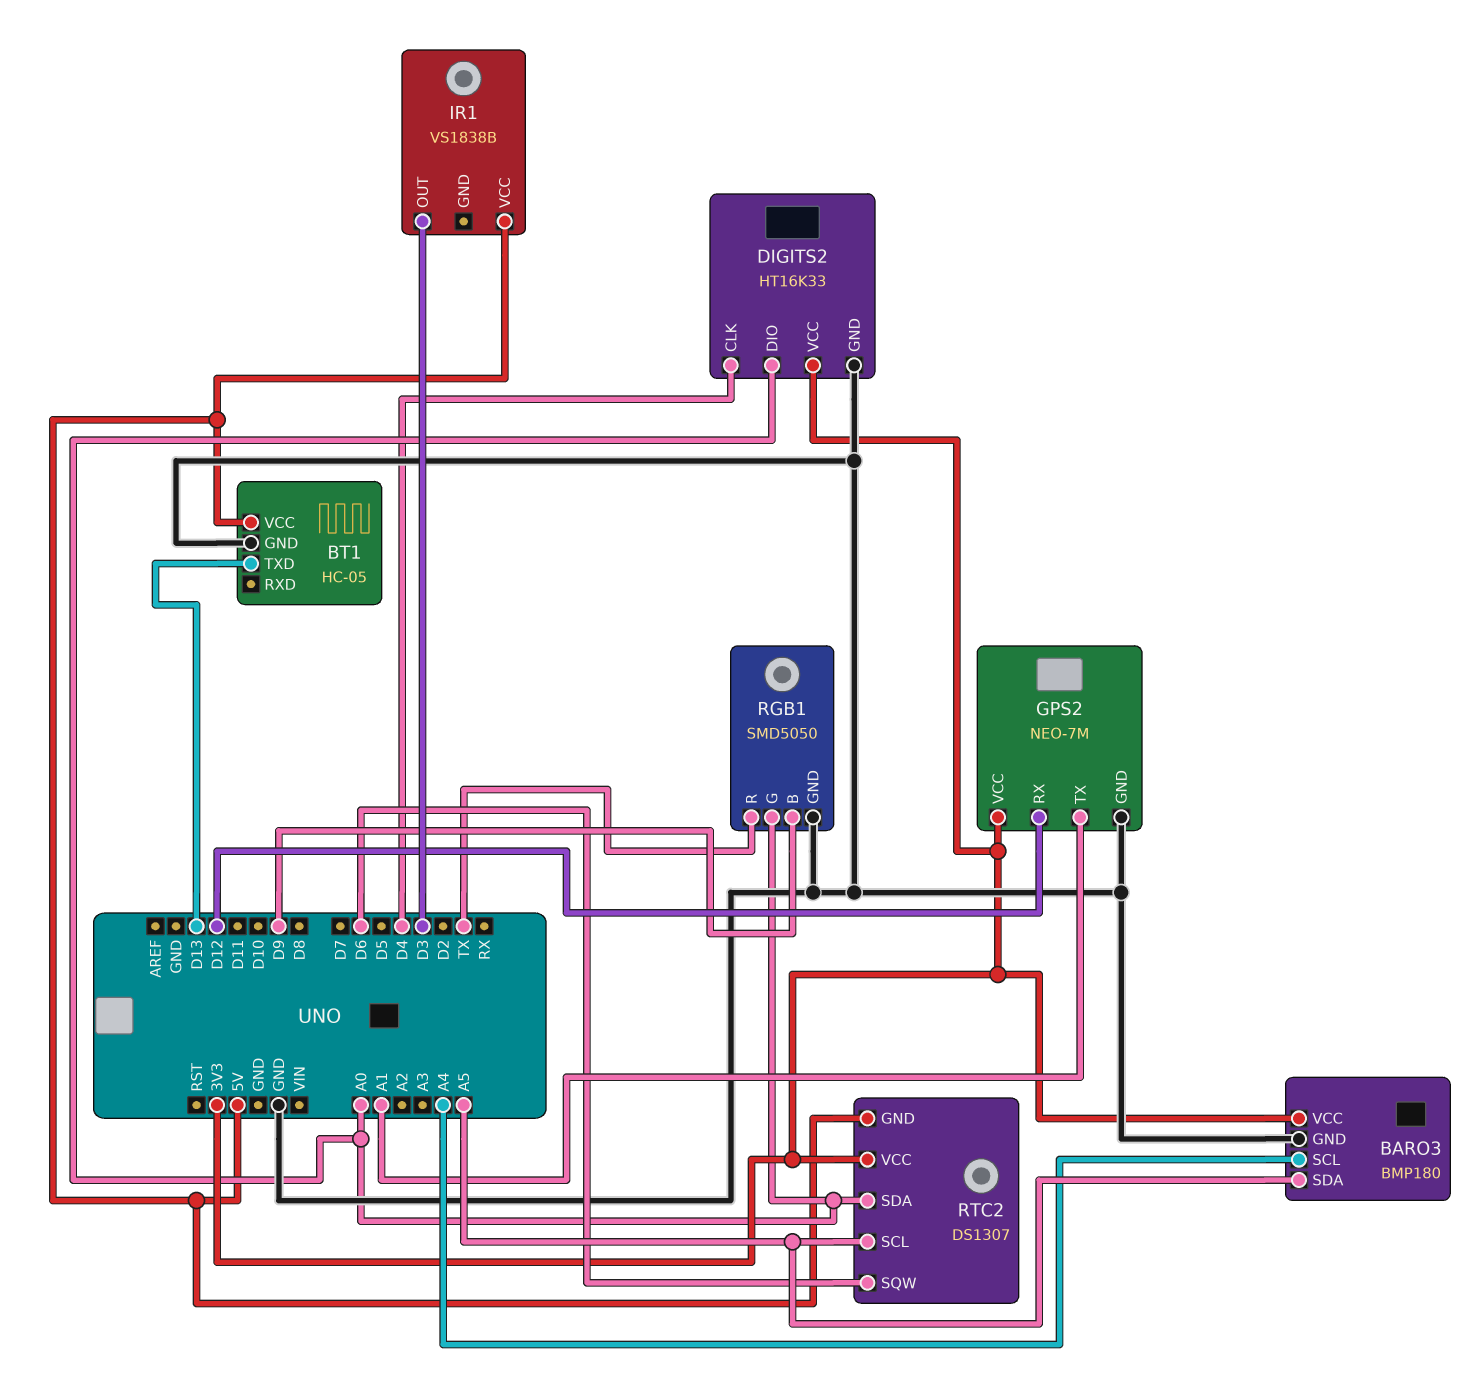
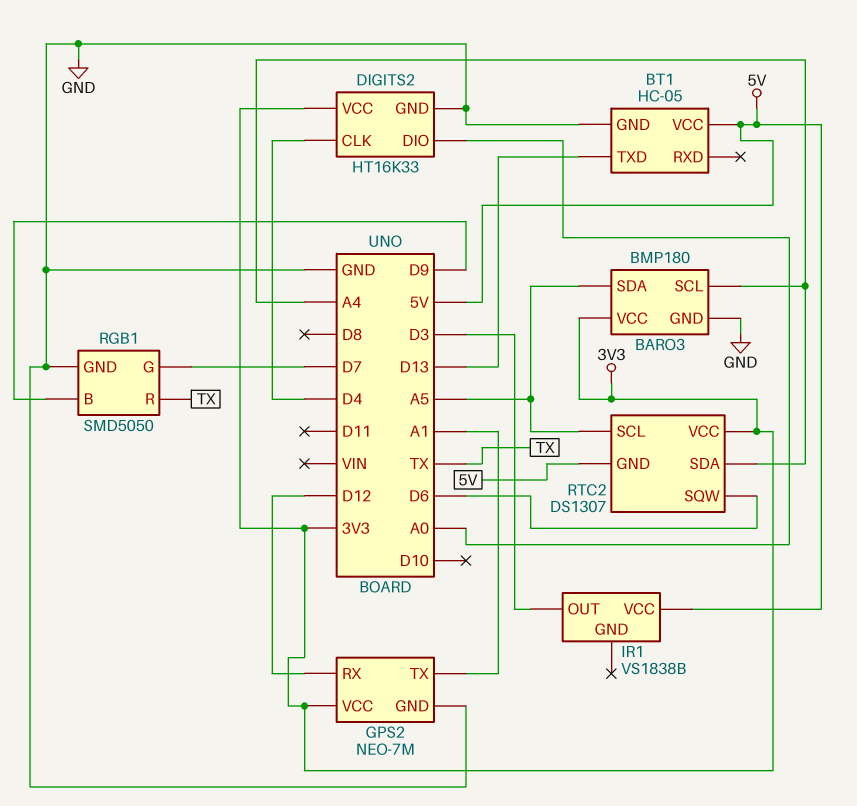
RGB1 pin G: A0 -> D7
RTC2 pin SDA: A0 -> A4

